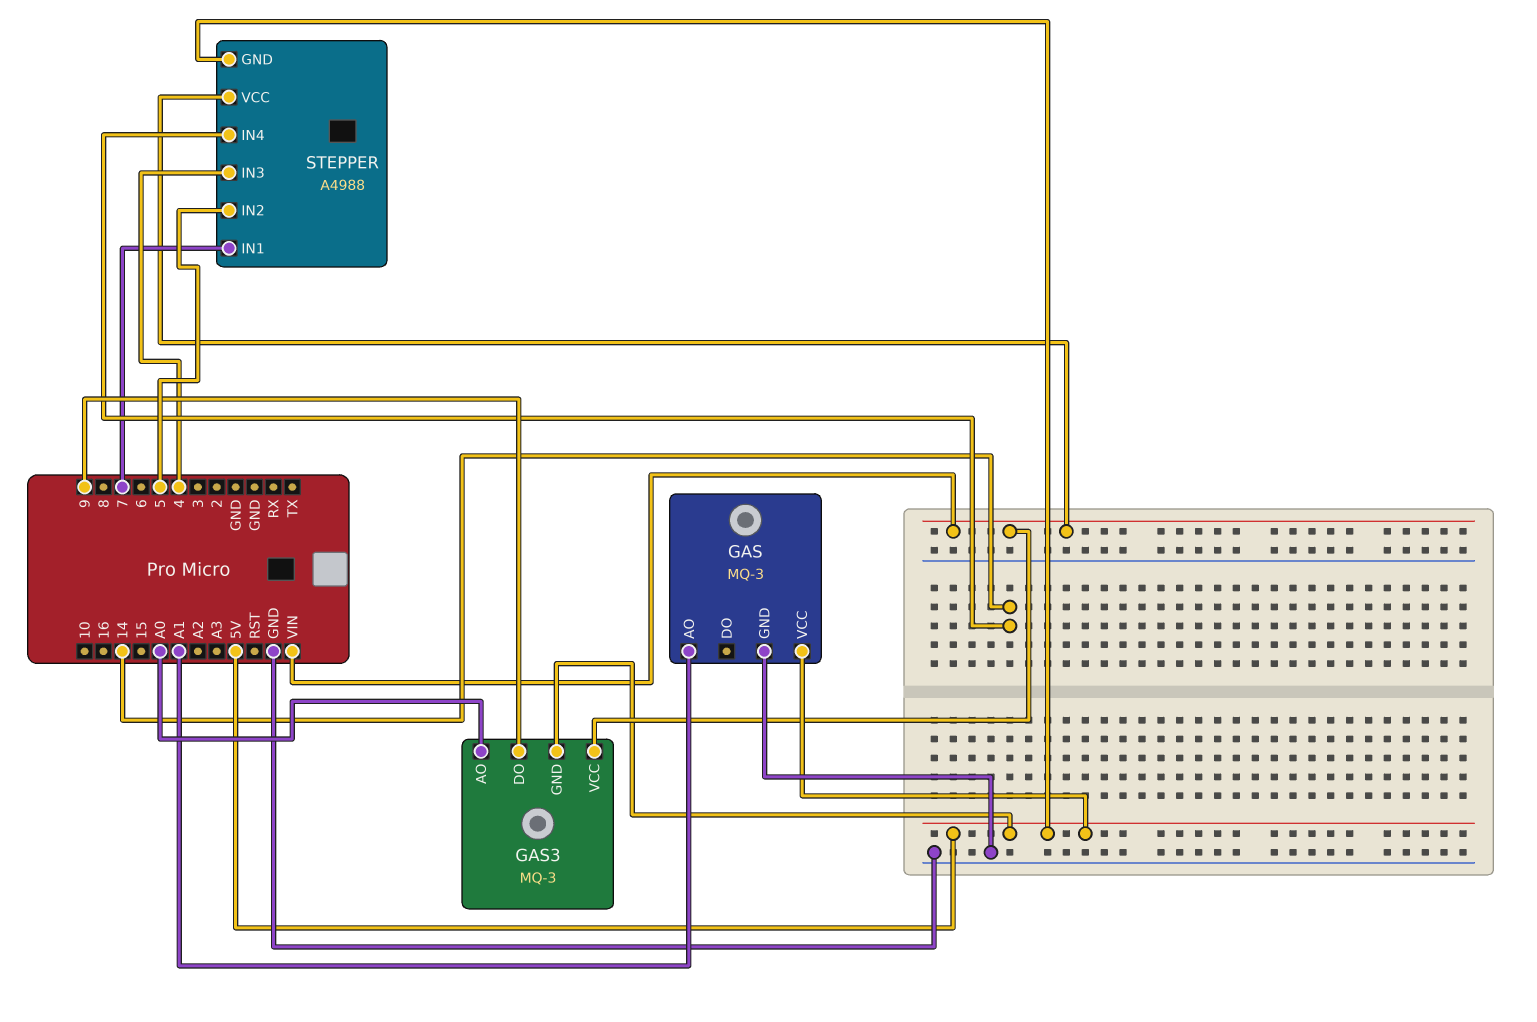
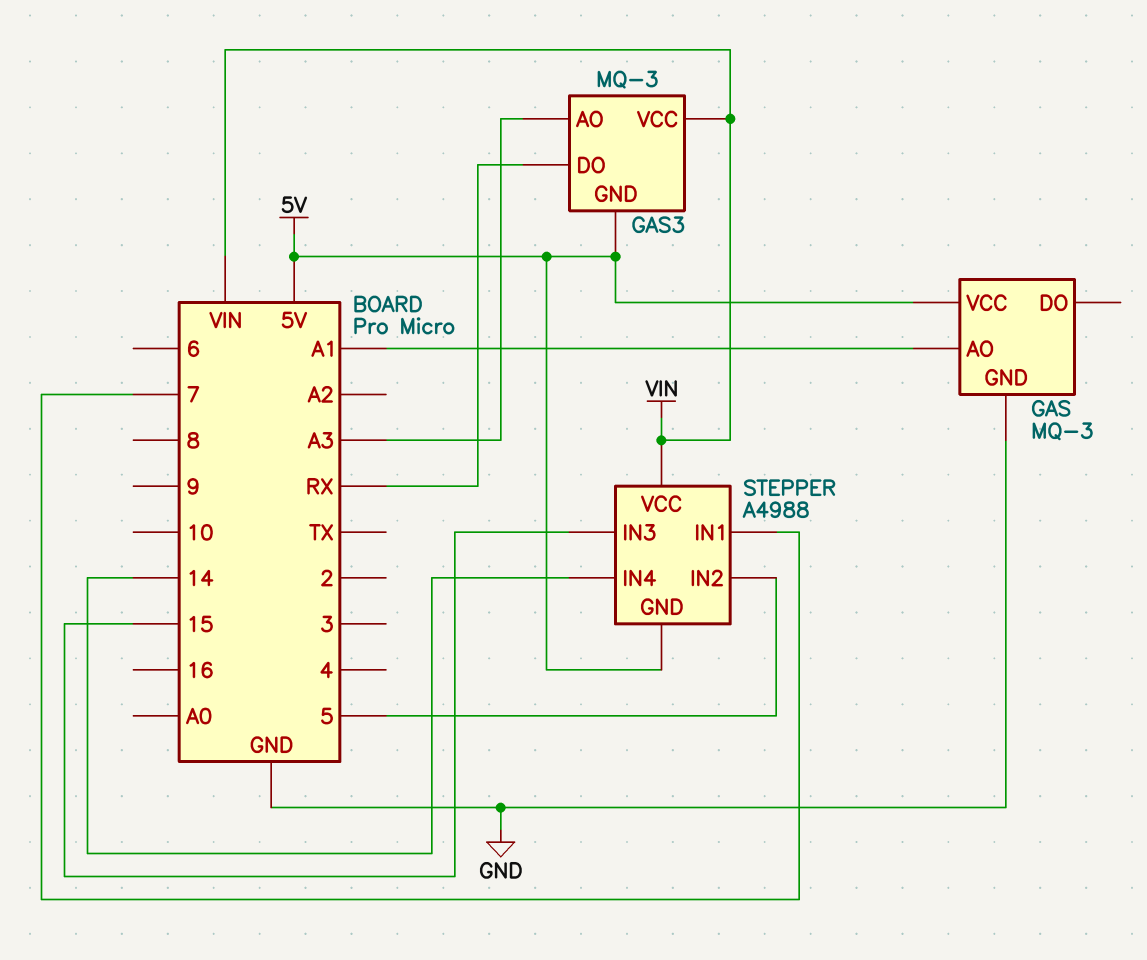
GAS3 pin AO: A0 -> A3
GAS3 pin DO: 9 -> RX
STEPPER pin IN3: 4 -> 15

